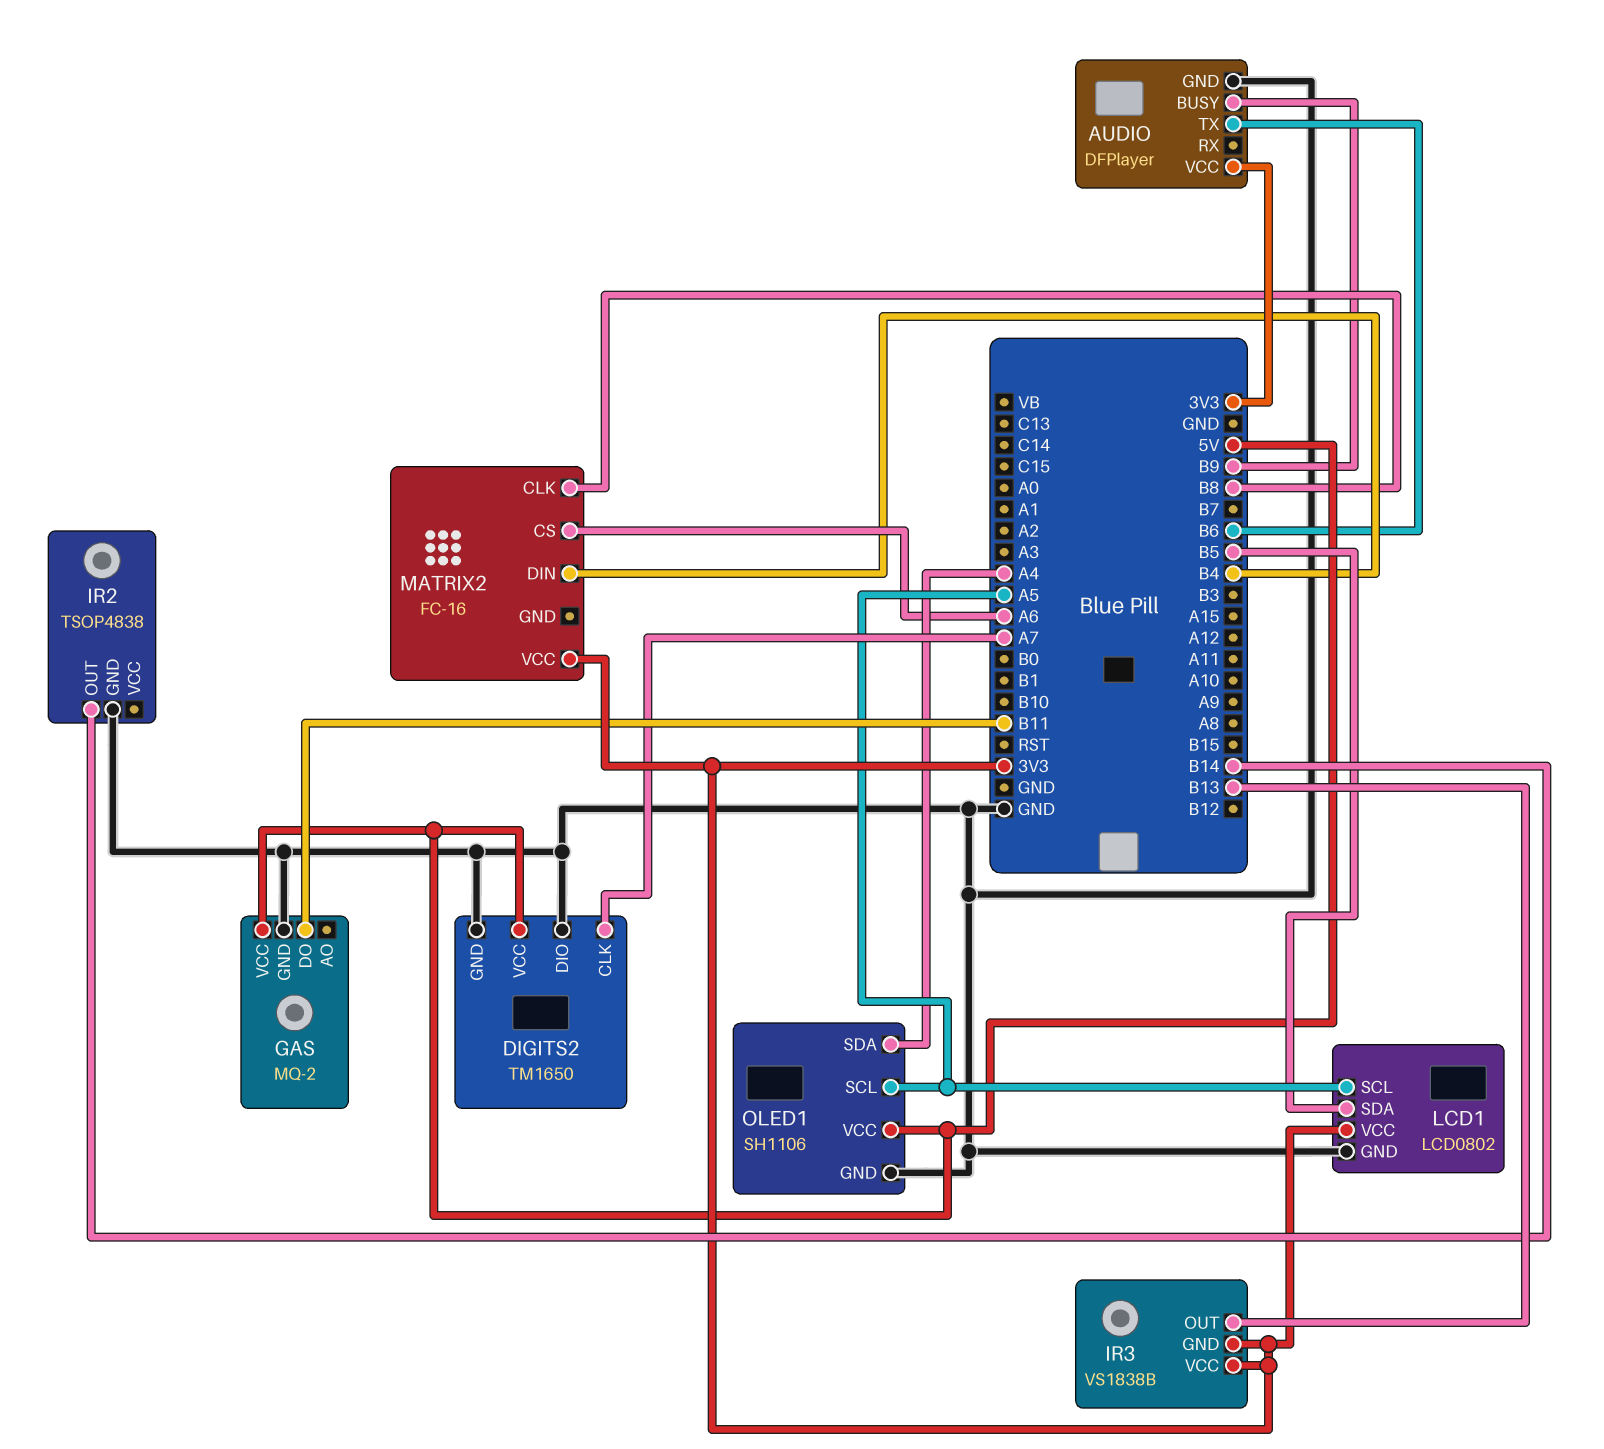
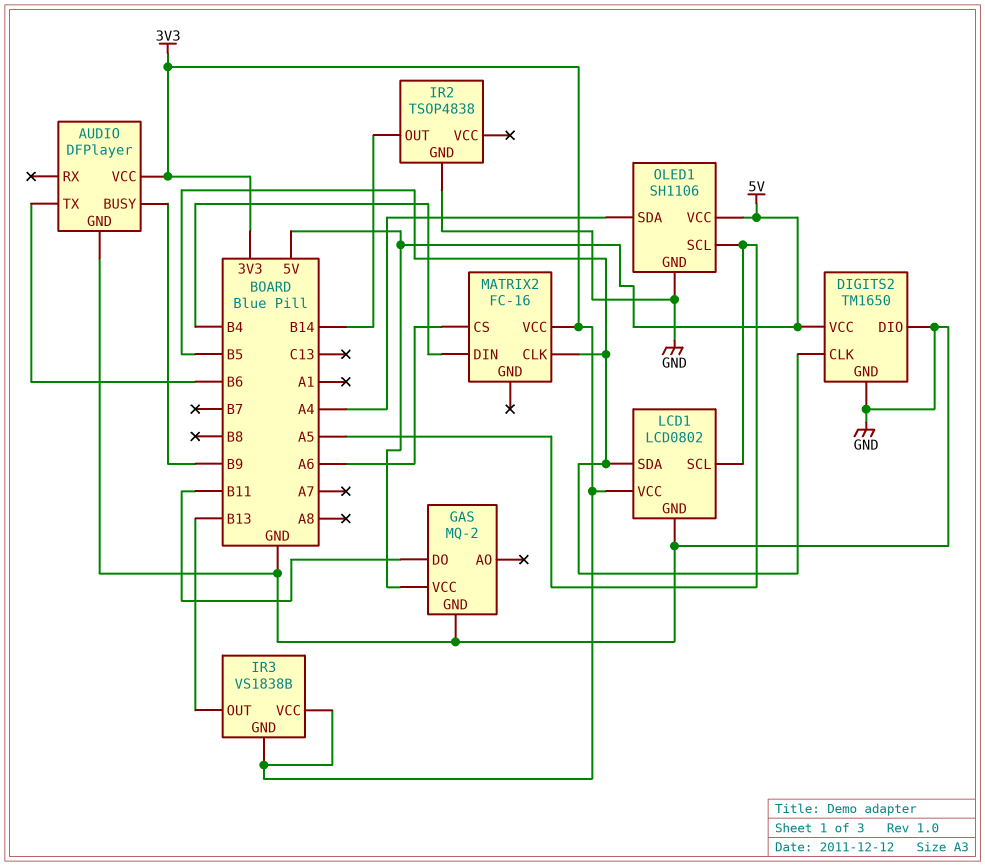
DIGITS2 pin CLK: A7 -> B5
MATRIX2 pin CLK: B8 -> B5

